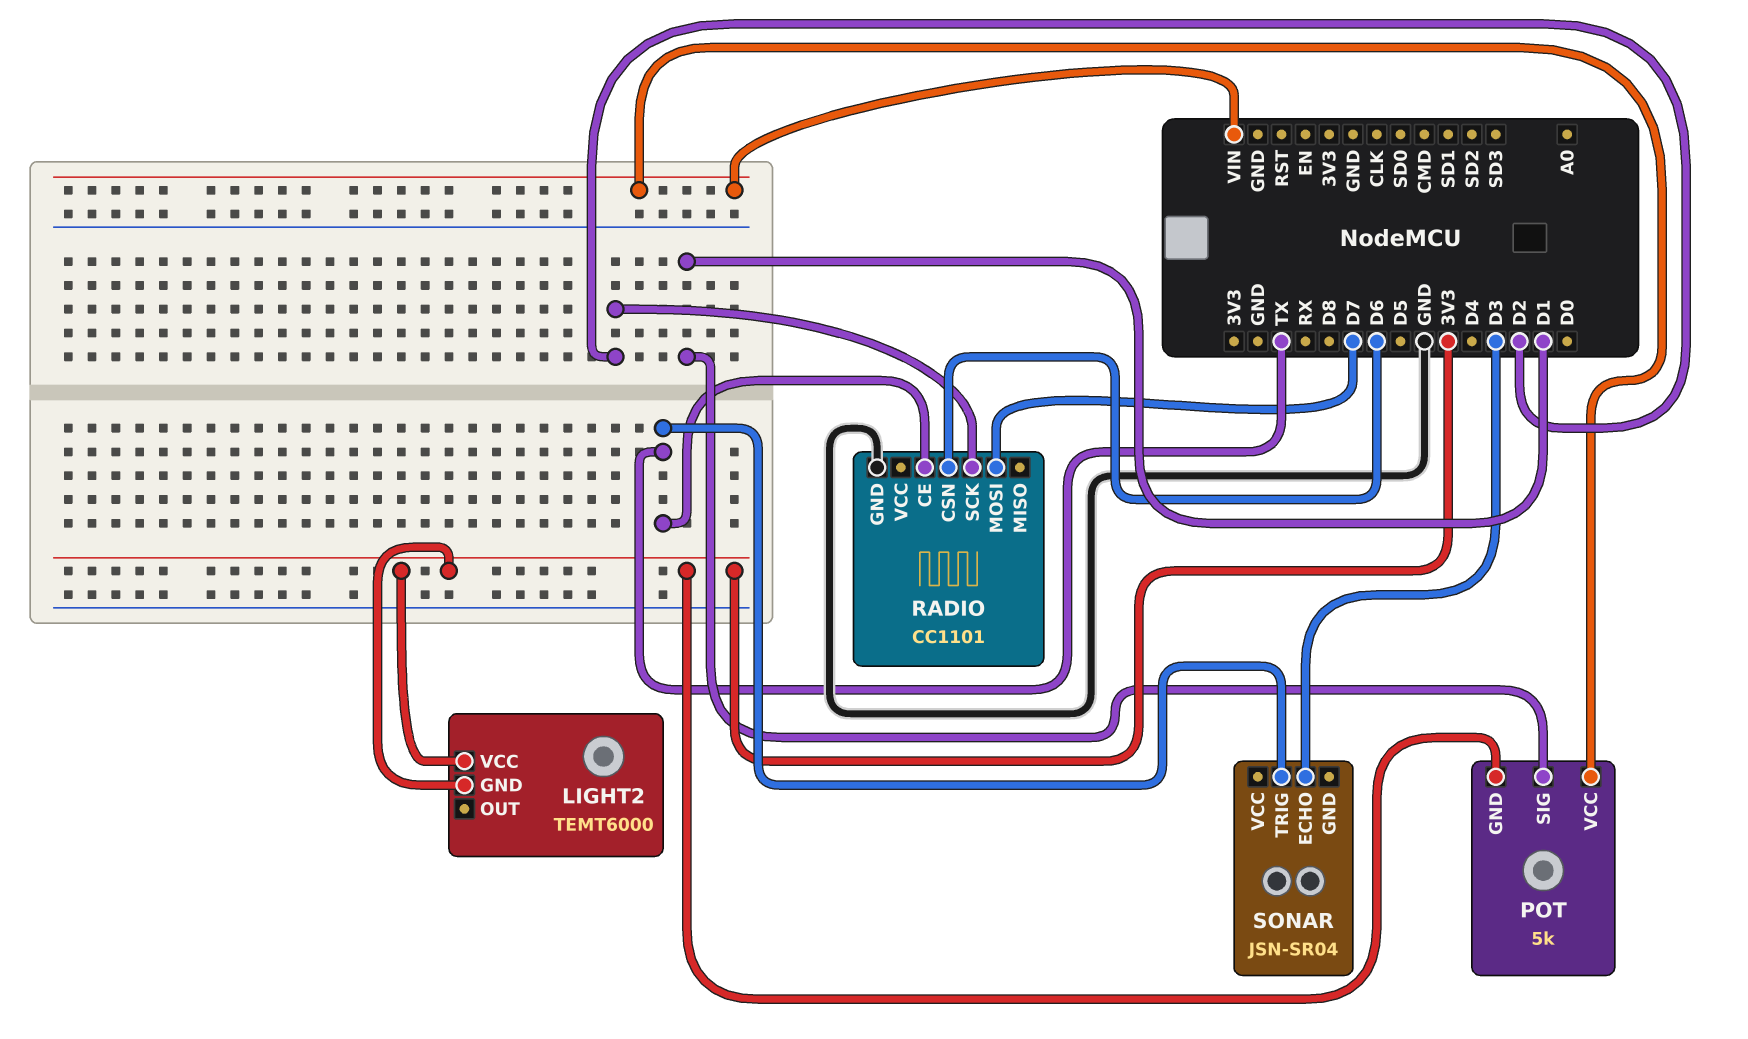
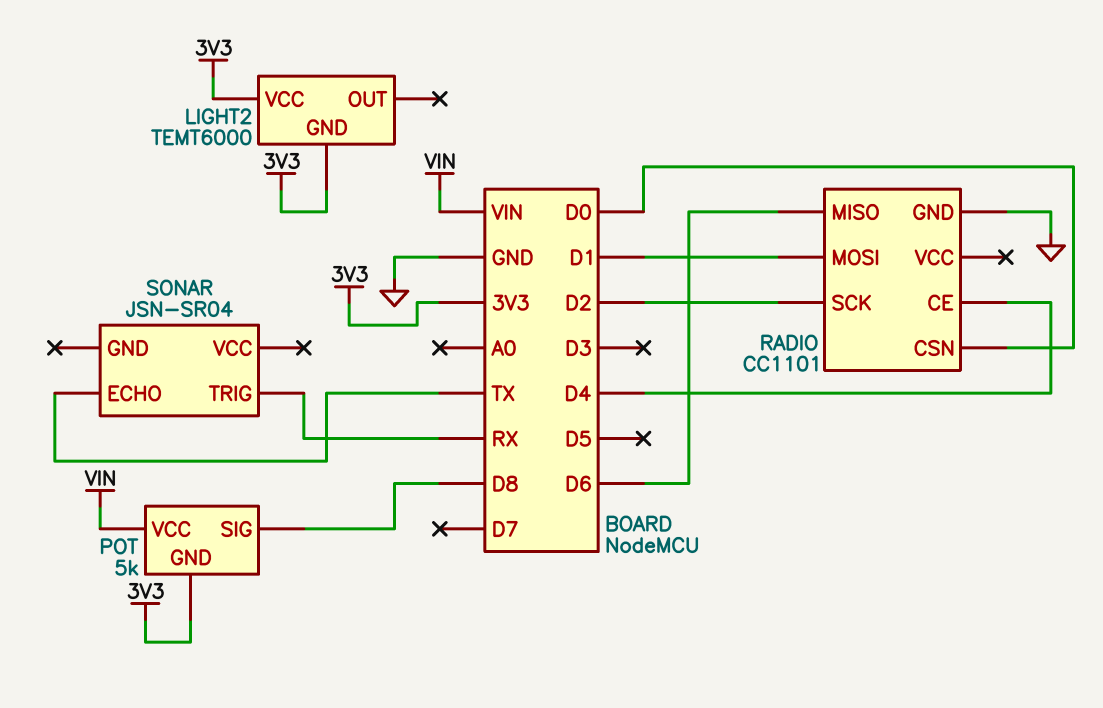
POT pin SIG: D1 -> D8
RADIO pin CE: TX -> D4
RADIO pin CSN: D6 -> D0
RADIO pin MISO: none -> D6
RADIO pin MOSI: D7 -> D1
SONAR pin ECHO: D3 -> TX
SONAR pin TRIG: TX -> RX

